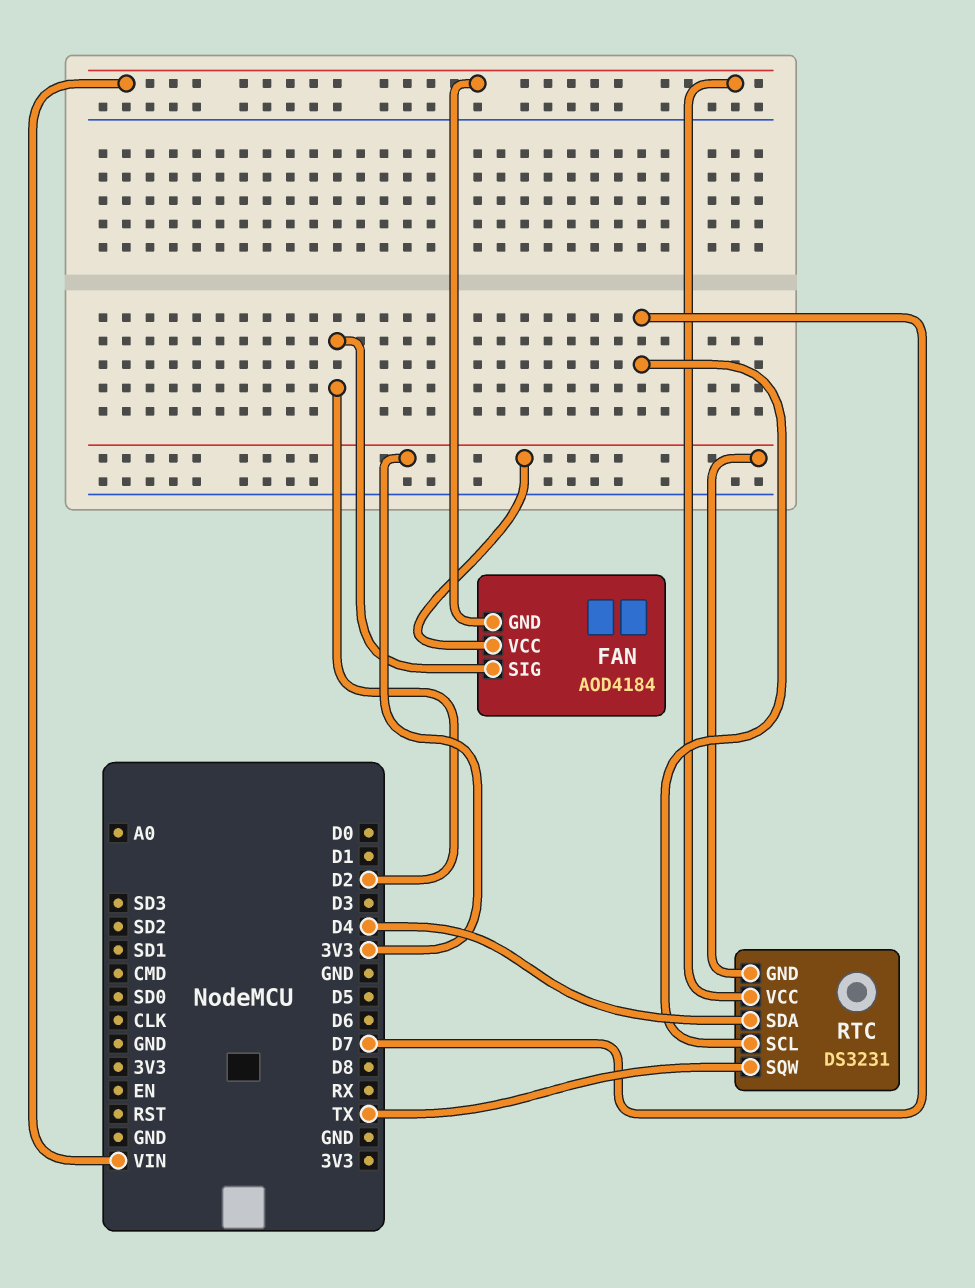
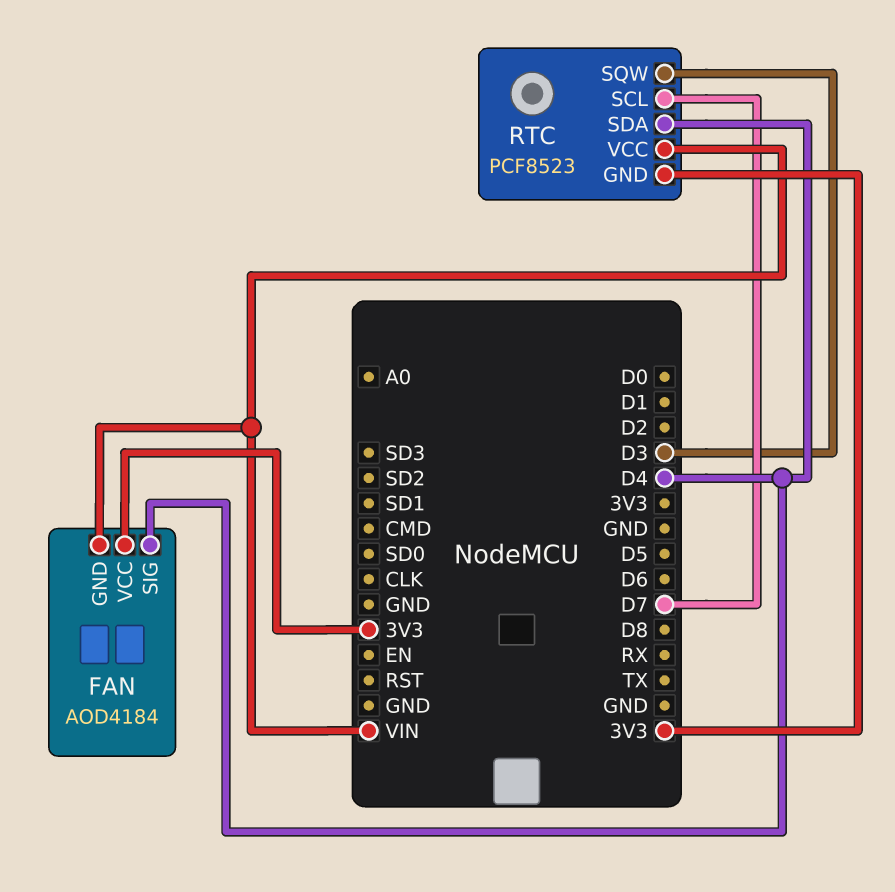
FAN pin SIG: D2 -> D4
RTC: DS3231 -> PCF8523
RTC pin SQW: TX -> D3

